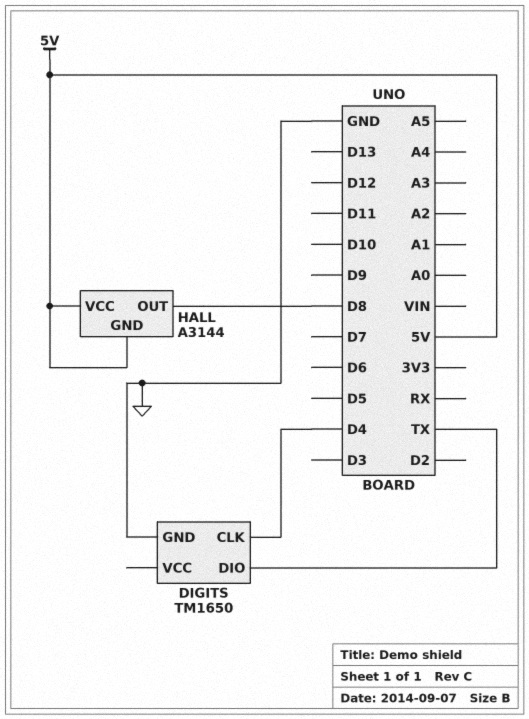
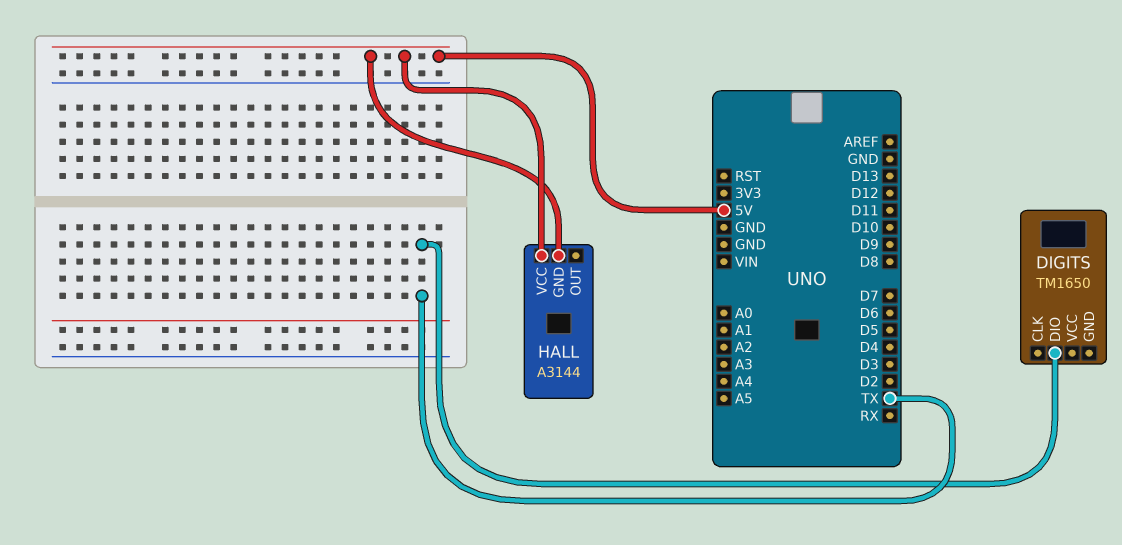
DIGITS pin CLK: D4 -> none
DIGITS pin GND: GND -> none
HALL pin OUT: D8 -> none

